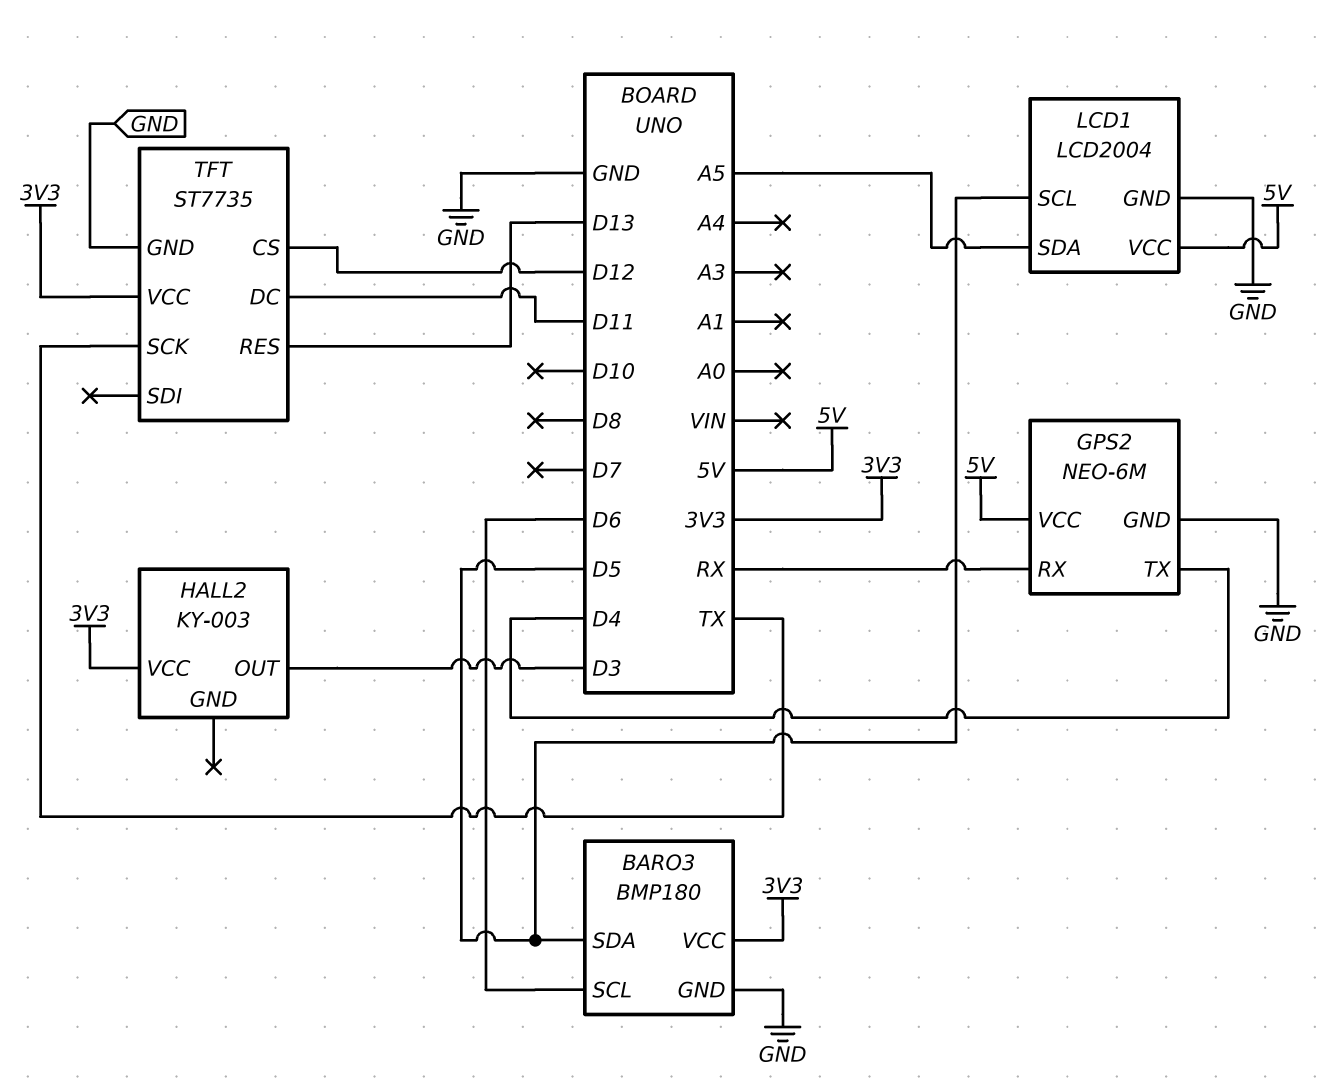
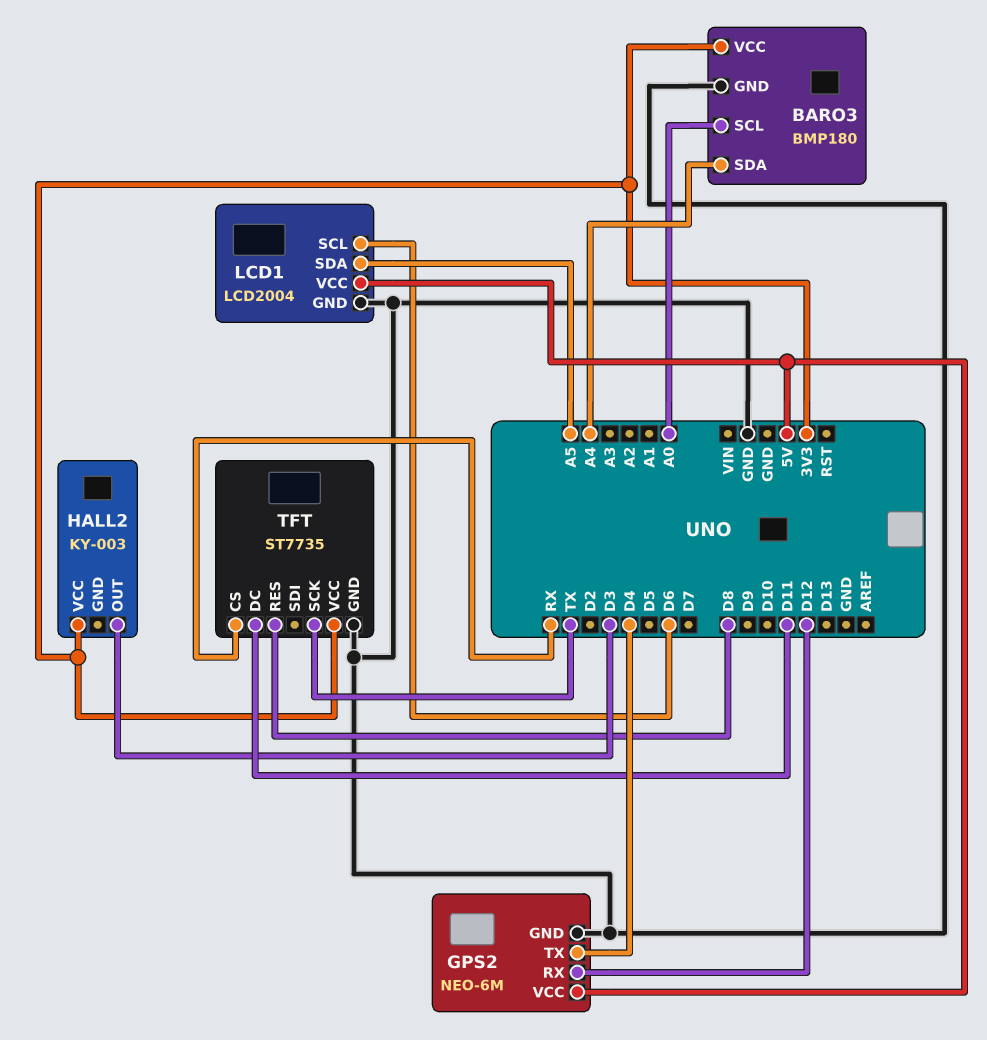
BARO3 pin SCL: D6 -> A0
BARO3 pin SDA: D5 -> A4
GPS2 pin RX: RX -> D12
LCD1 pin SCL: D5 -> D6
TFT pin CS: D12 -> RX
TFT pin RES: D13 -> D8

